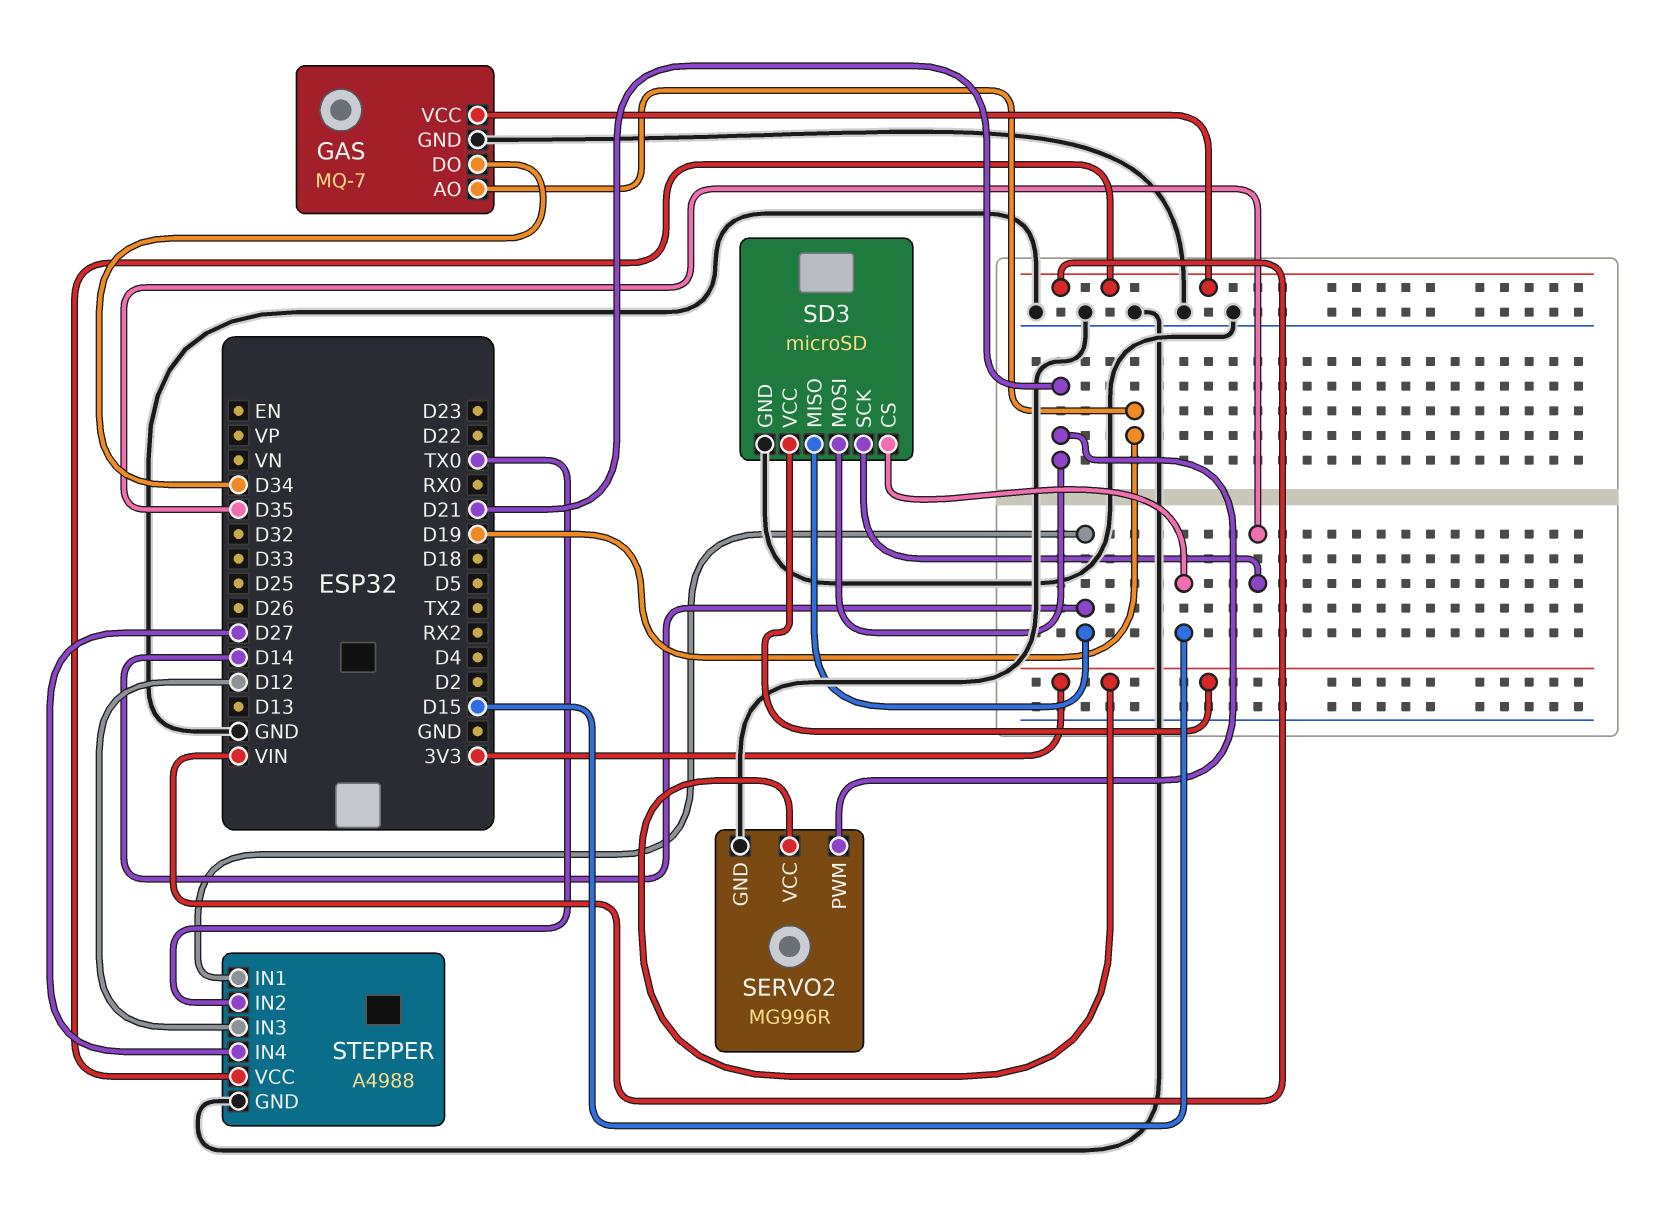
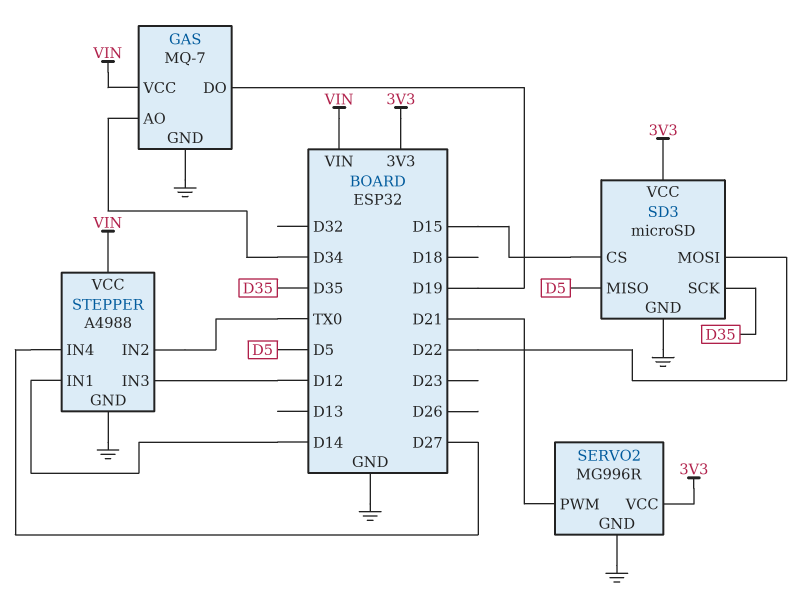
GAS pin AO: D19 -> D34
GAS pin DO: D34 -> D19
SD3 pin MISO: D14 -> D5
SD3 pin MOSI: D21 -> D22

